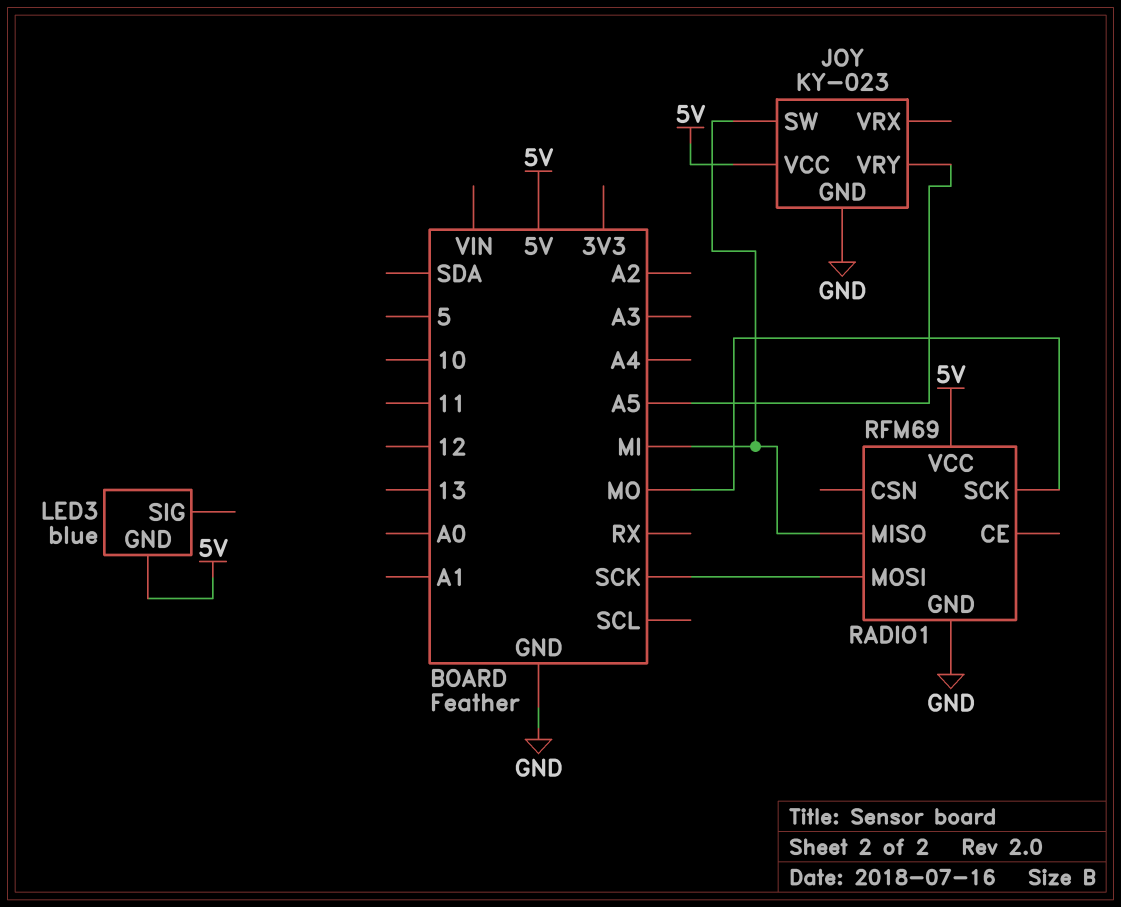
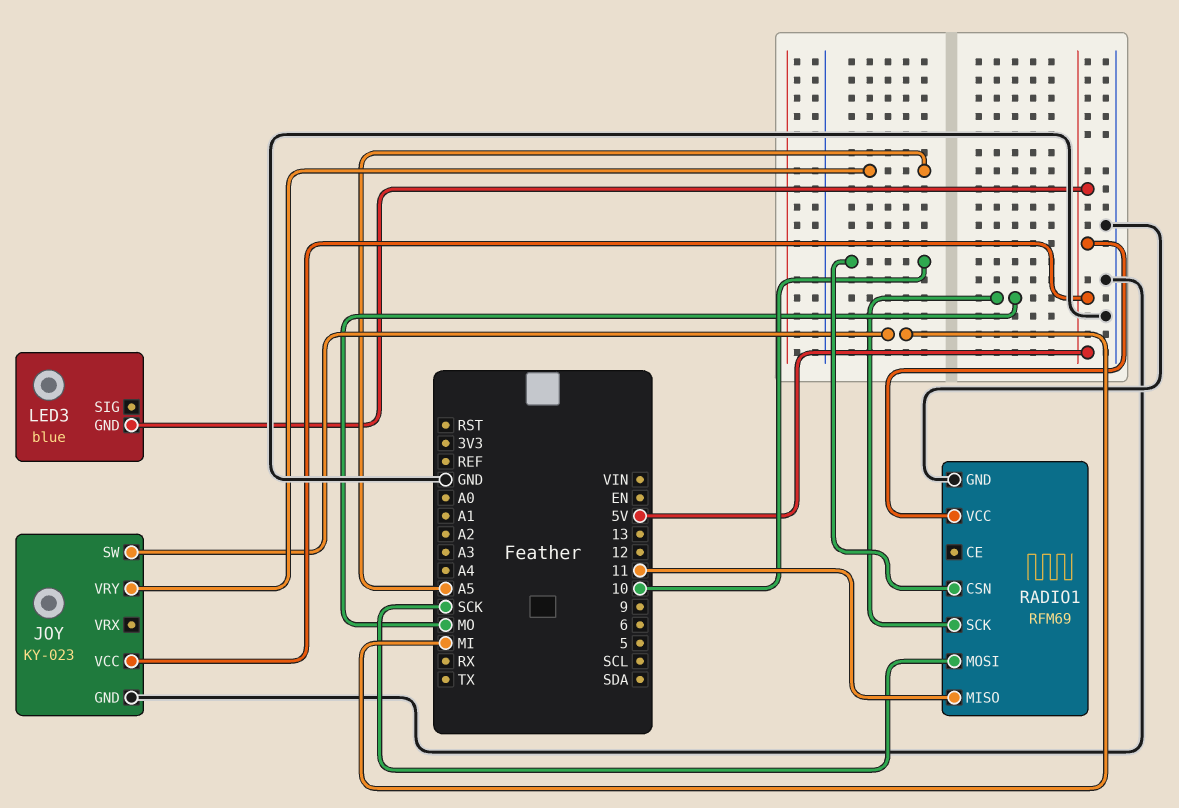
RADIO1 pin CSN: none -> 10
RADIO1 pin MISO: MI -> 11

